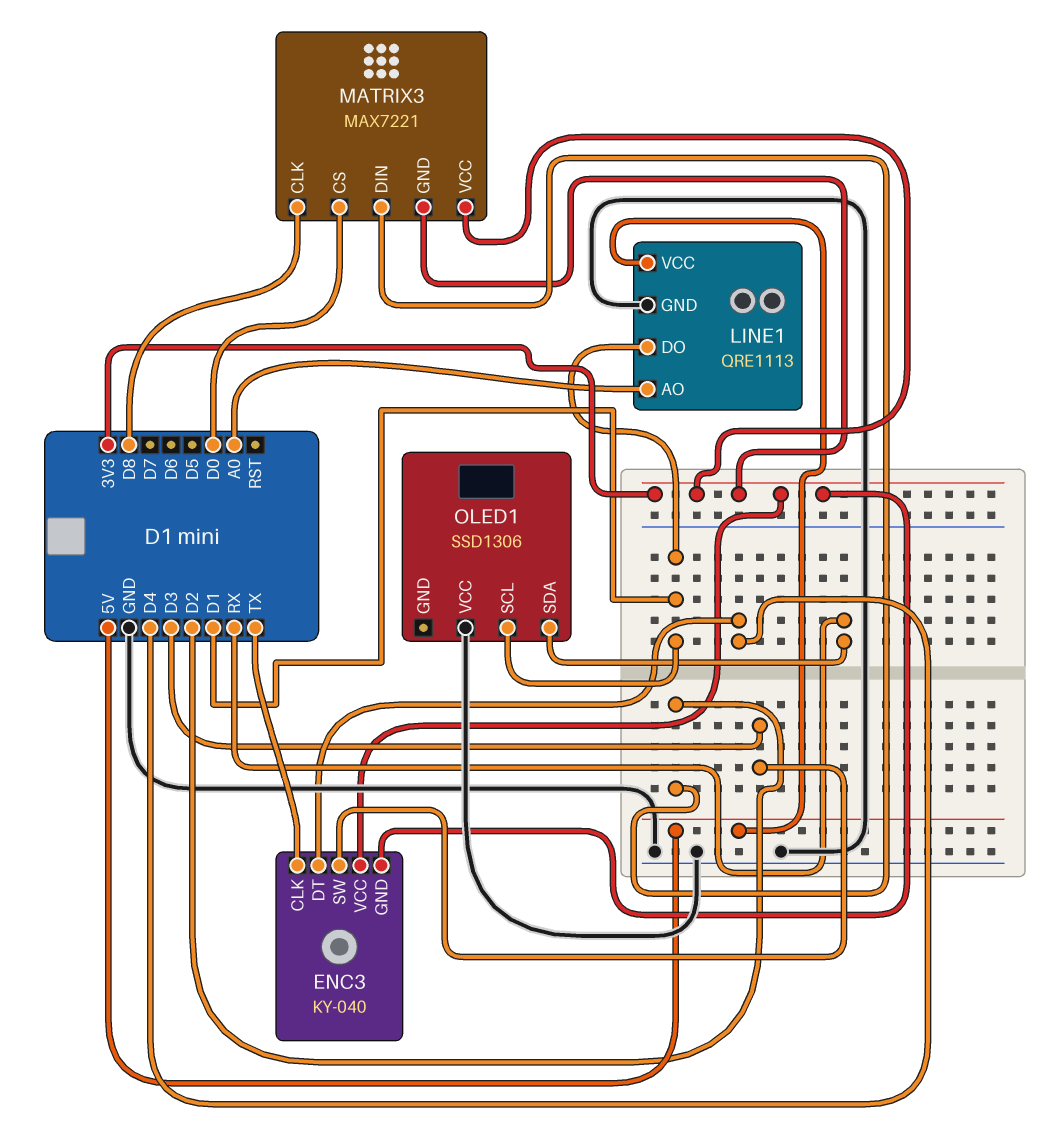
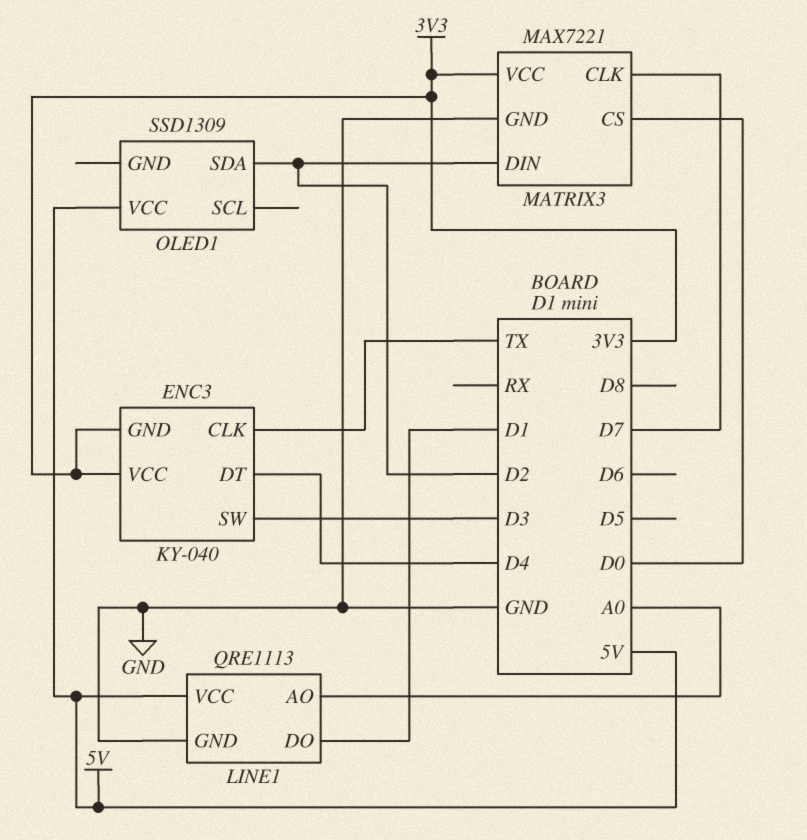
MATRIX3 pin CLK: D8 -> D7
MATRIX3 pin GND: 3V3 -> GND
OLED1: SSD1306 -> SSD1309
OLED1 pin SCL: D1 -> none
OLED1 pin SDA: RX -> D2
OLED1 pin VCC: GND -> 5V

